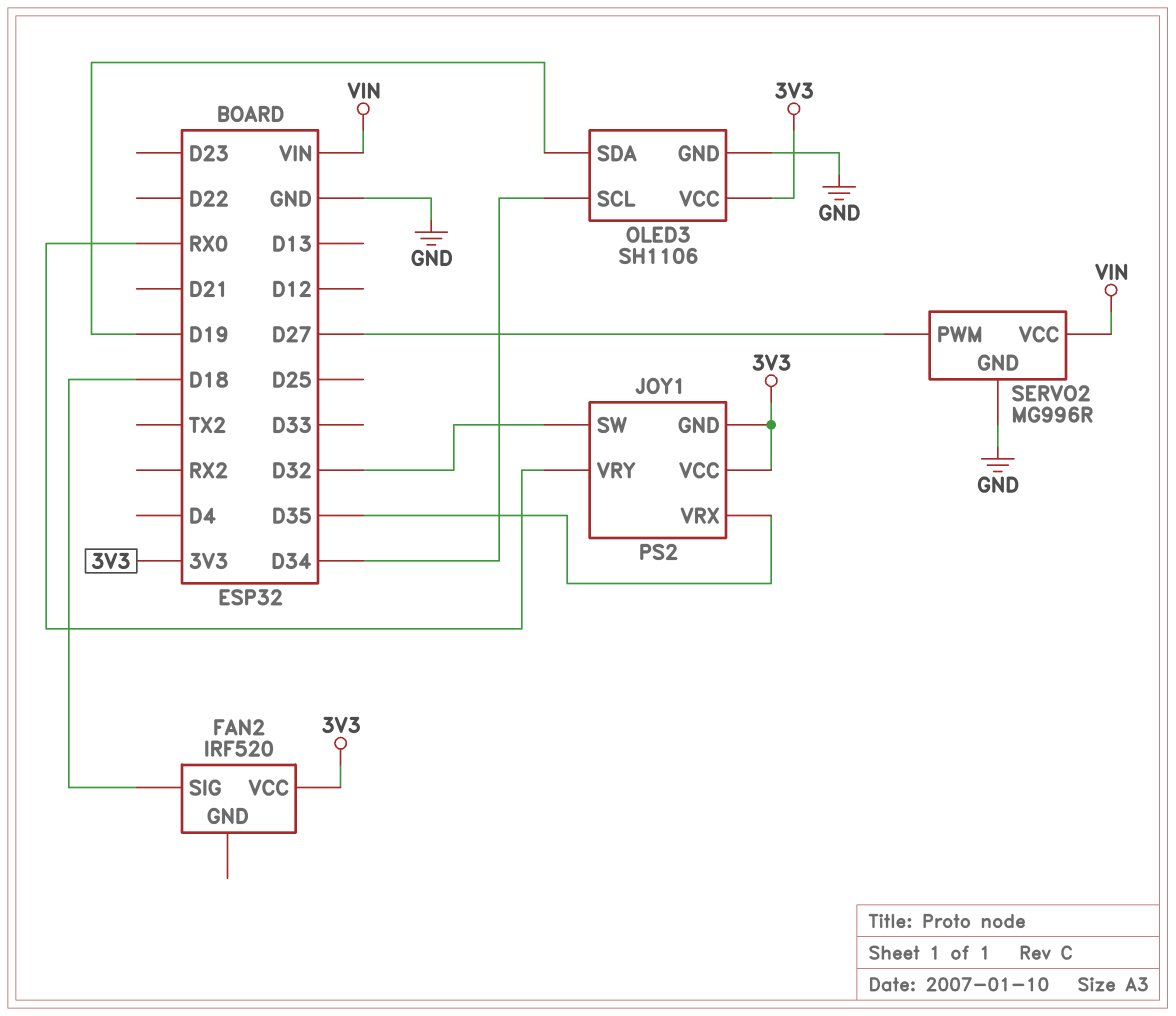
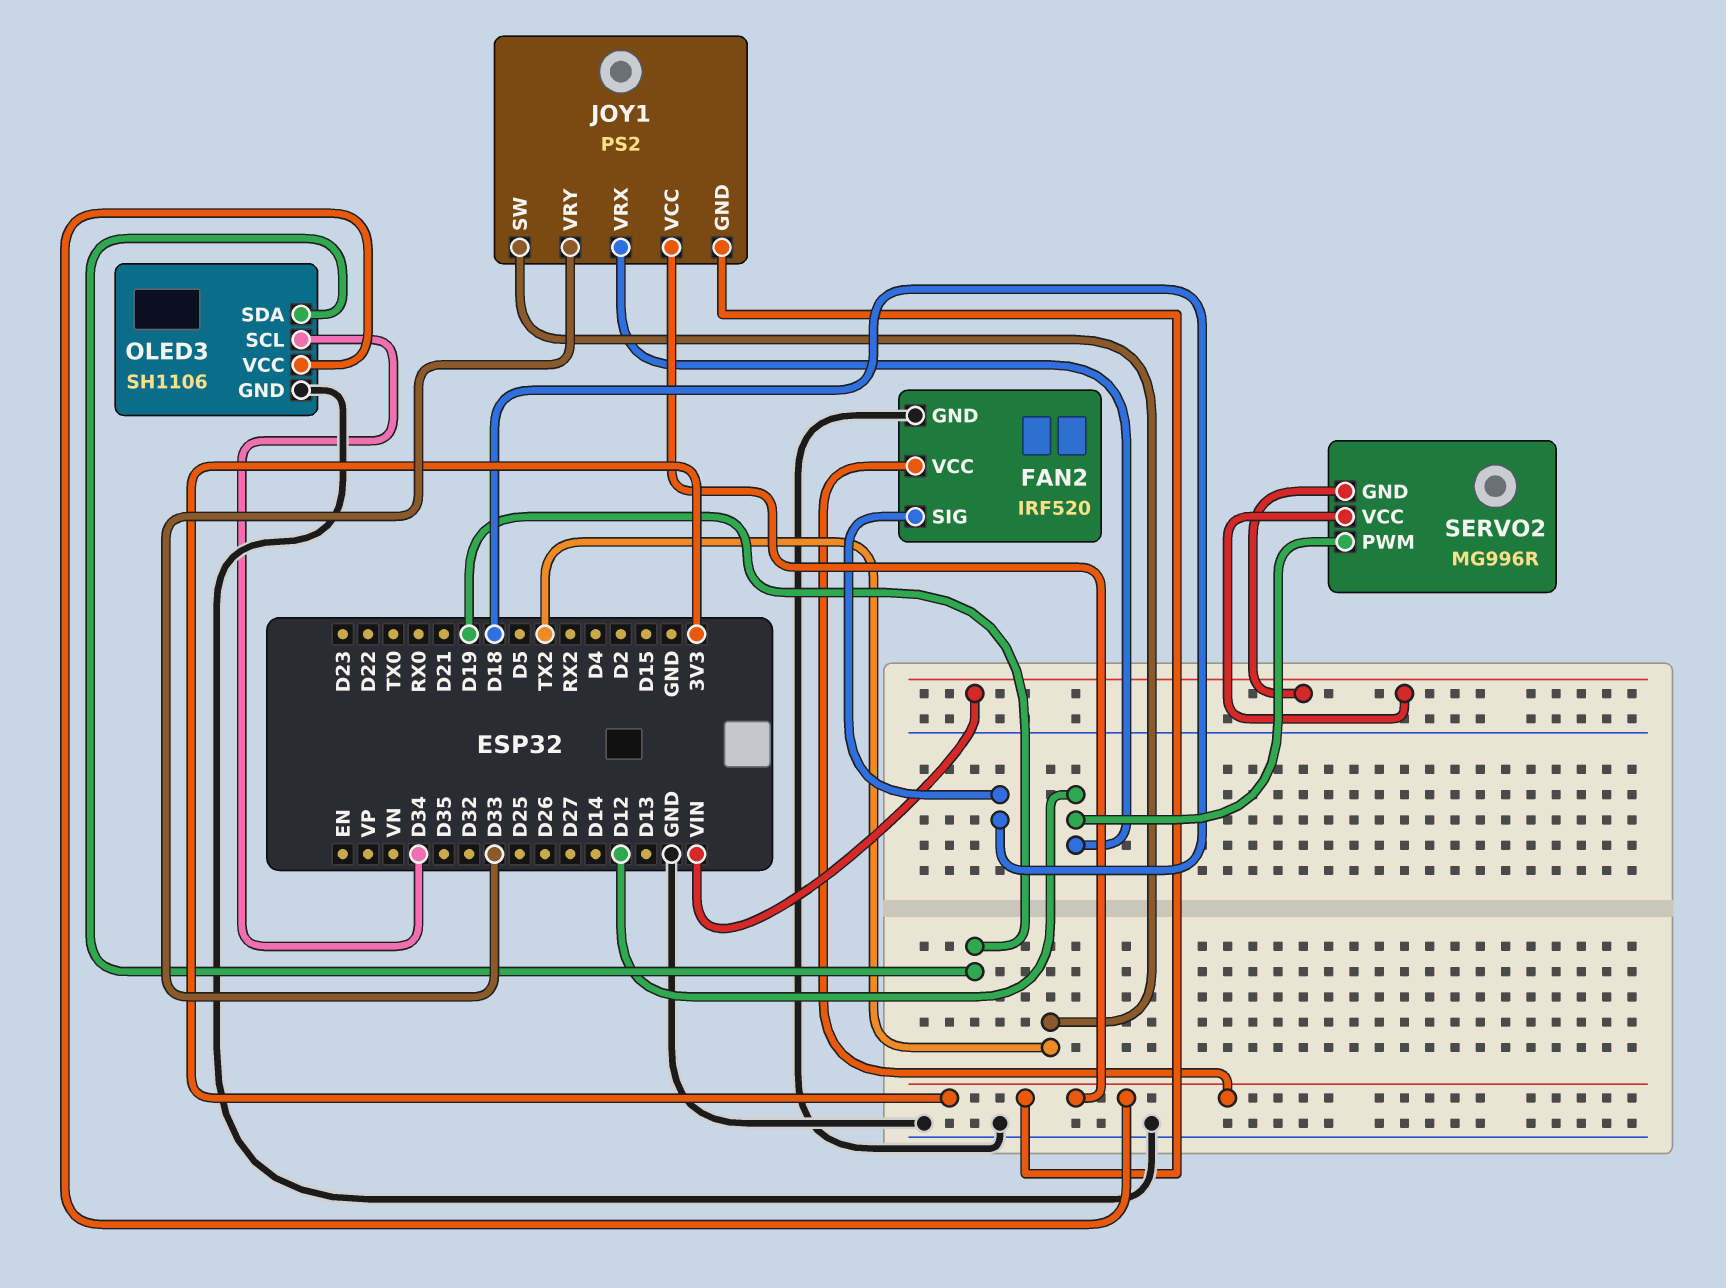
FAN2 pin GND: none -> GND
JOY1 pin SW: D32 -> TX2
JOY1 pin VRX: D35 -> D12
JOY1 pin VRY: RX0 -> D33
SERVO2 pin GND: GND -> VIN
SERVO2 pin PWM: D27 -> D12

